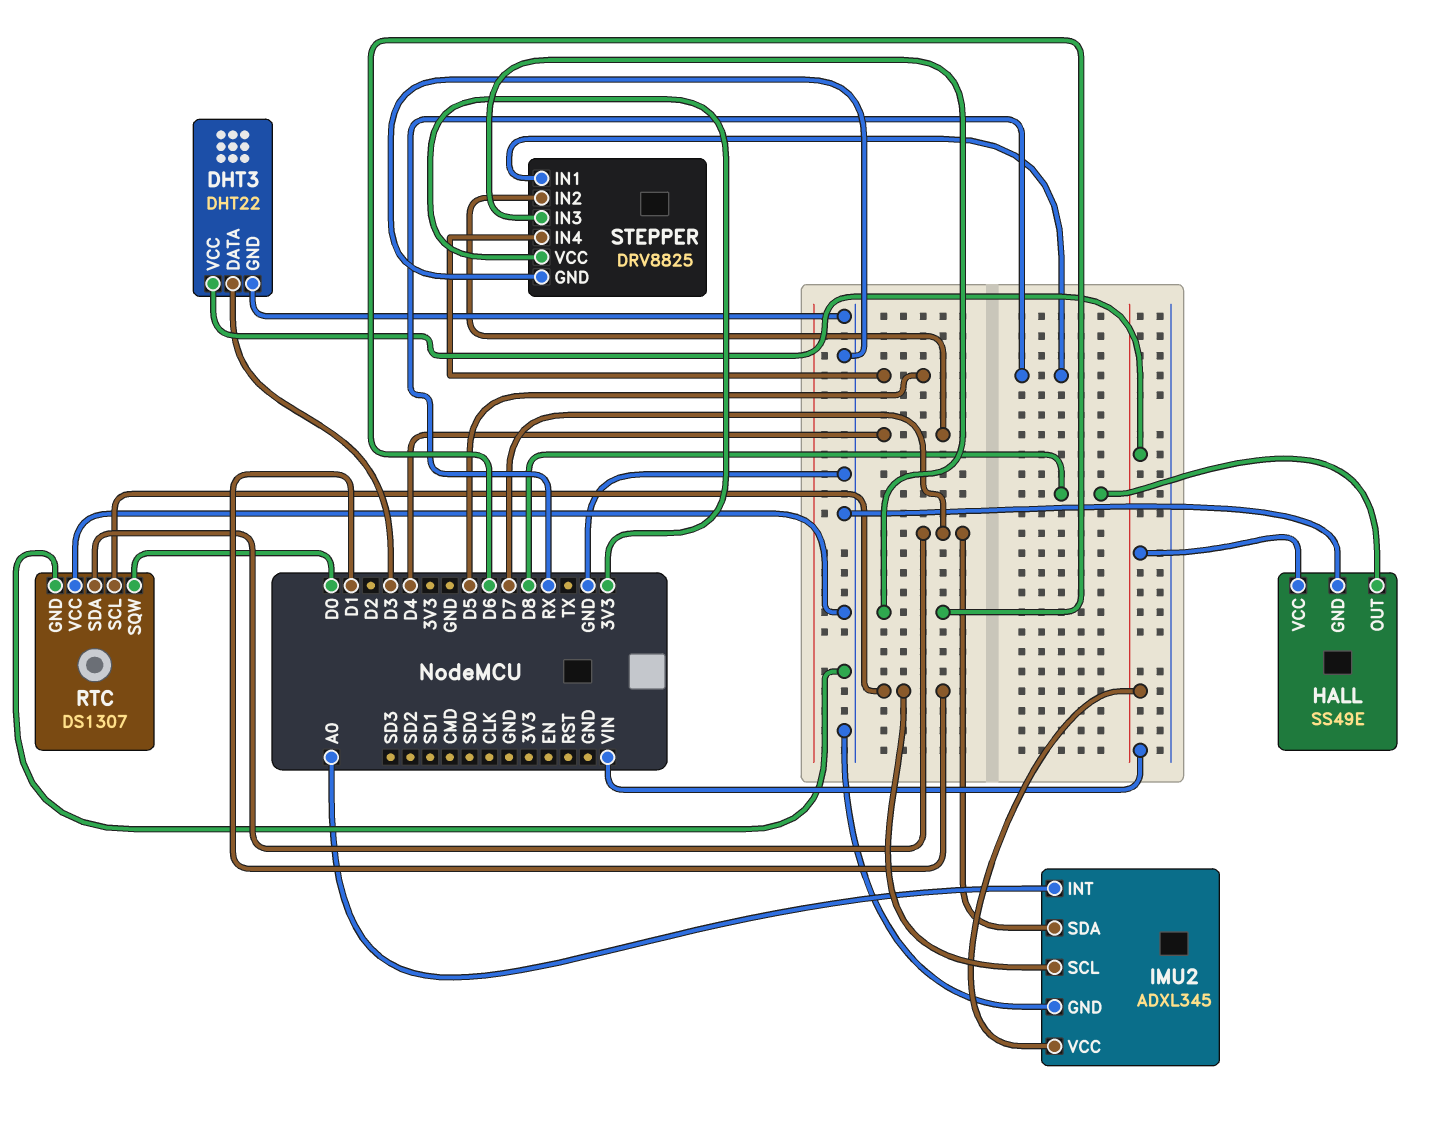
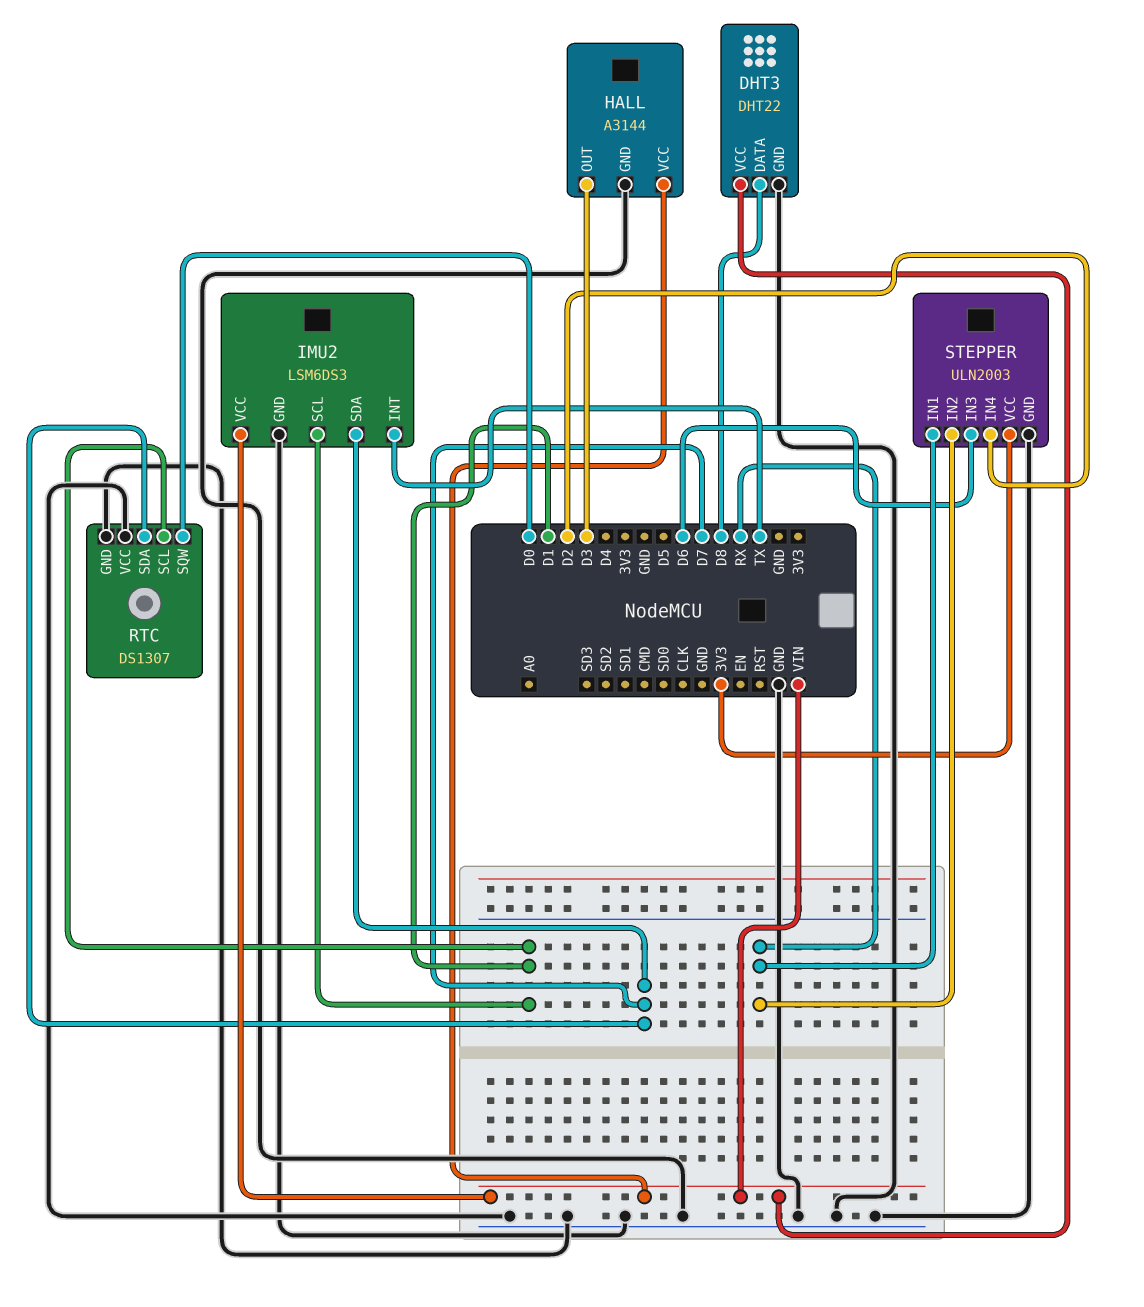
DHT3 pin DATA: D3 -> D8
HALL: SS49E -> A3144
HALL pin OUT: D8 -> D3
IMU2: ADXL345 -> LSM6DS3
IMU2 pin INT: A0 -> TX
STEPPER: DRV8825 -> ULN2003
STEPPER pin IN2: D4 -> RX
STEPPER pin IN4: D5 -> D2

